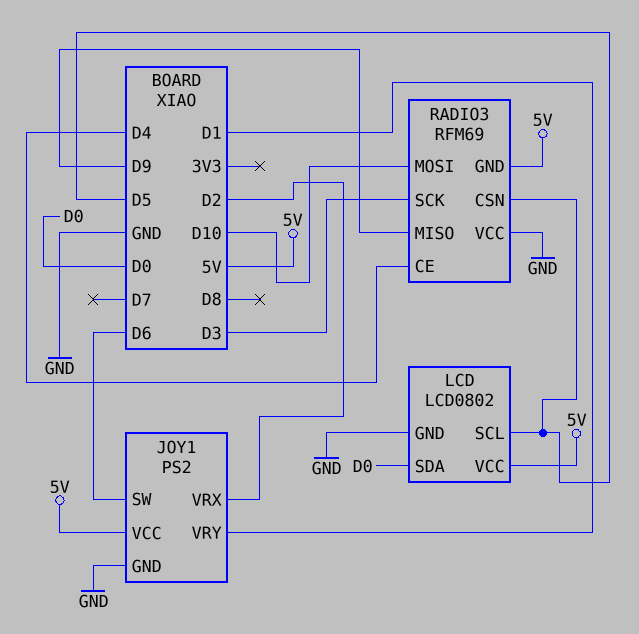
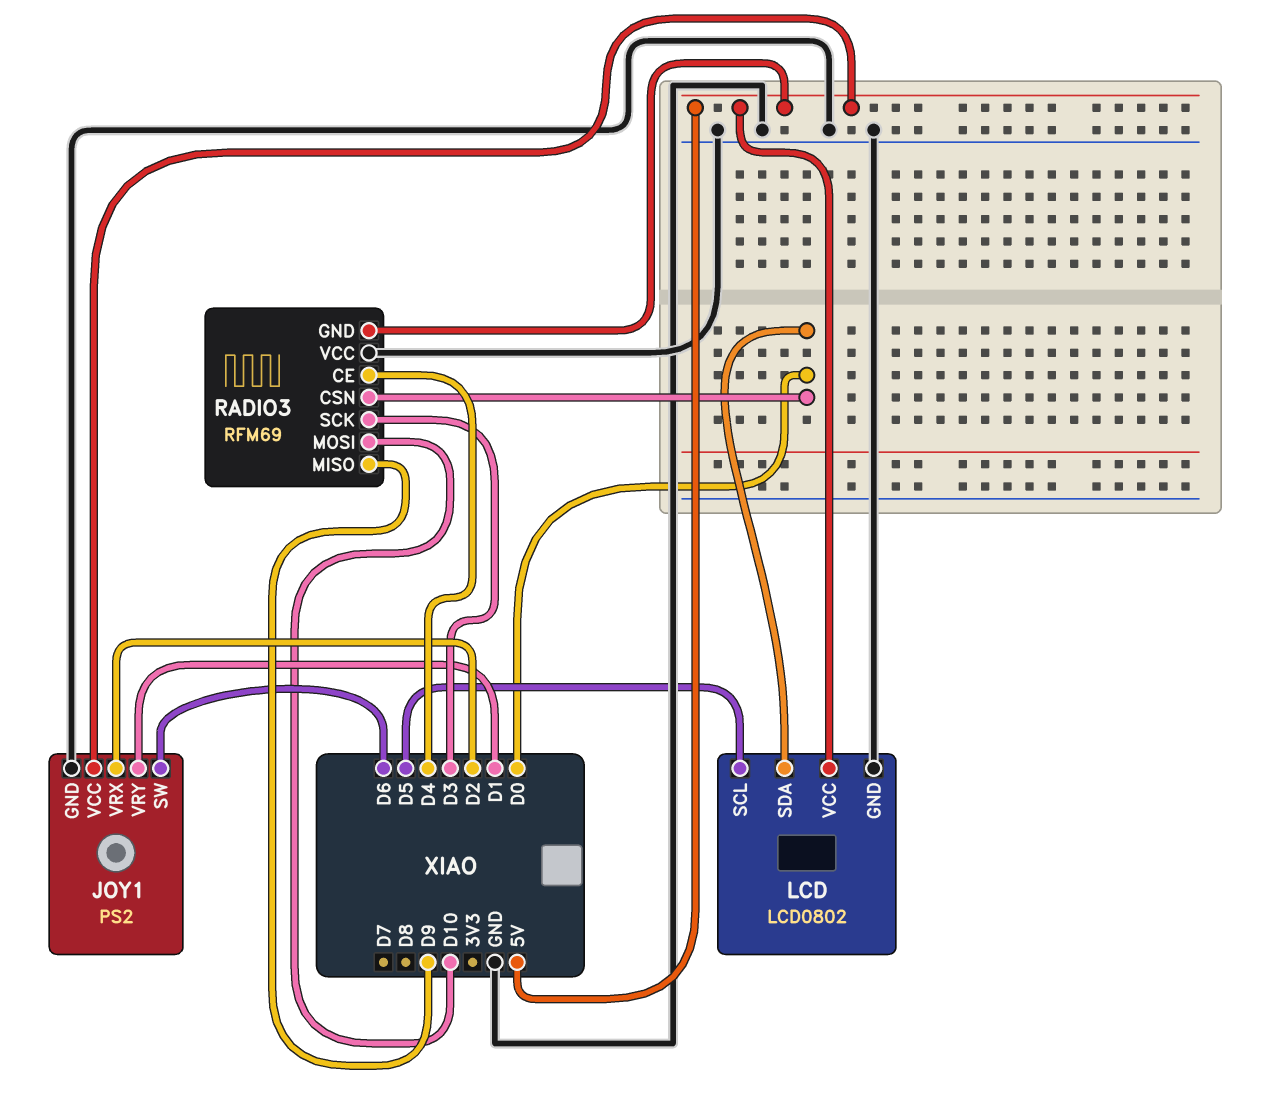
RADIO3 pin CSN: D5 -> D0

